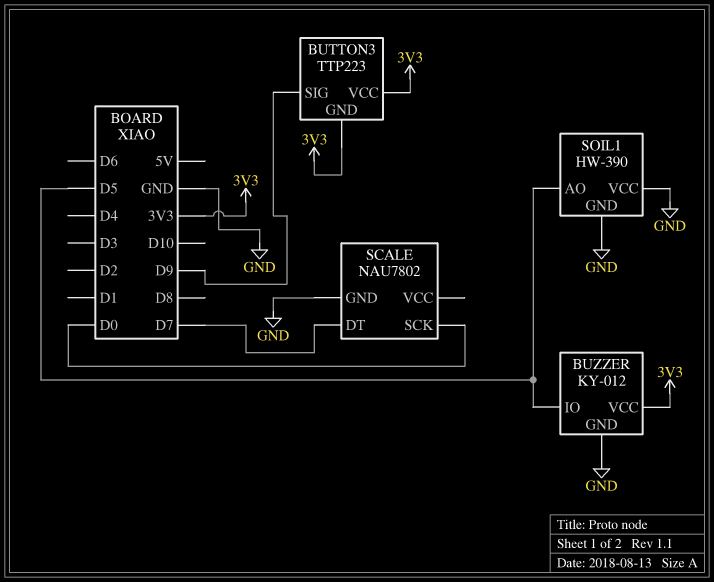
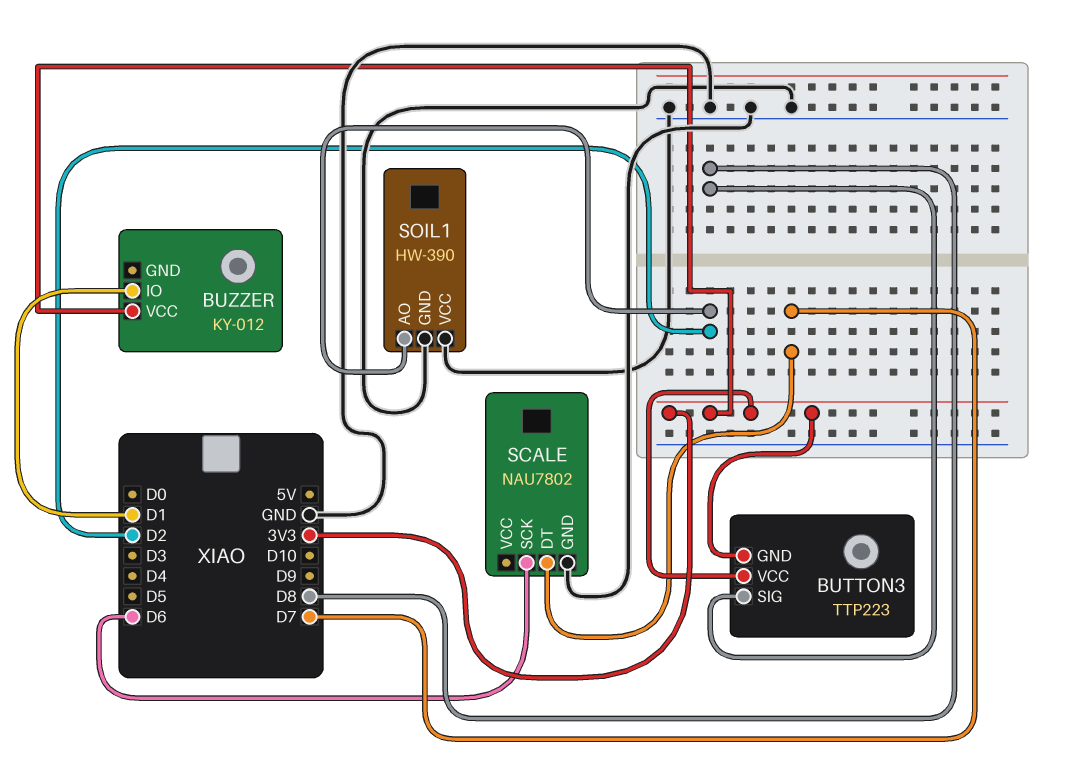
BUTTON3 pin SIG: D9 -> D8
BUZZER pin GND: GND -> none
BUZZER pin IO: D5 -> D1
SCALE pin SCK: D0 -> D6
SOIL1 pin AO: D5 -> D2

